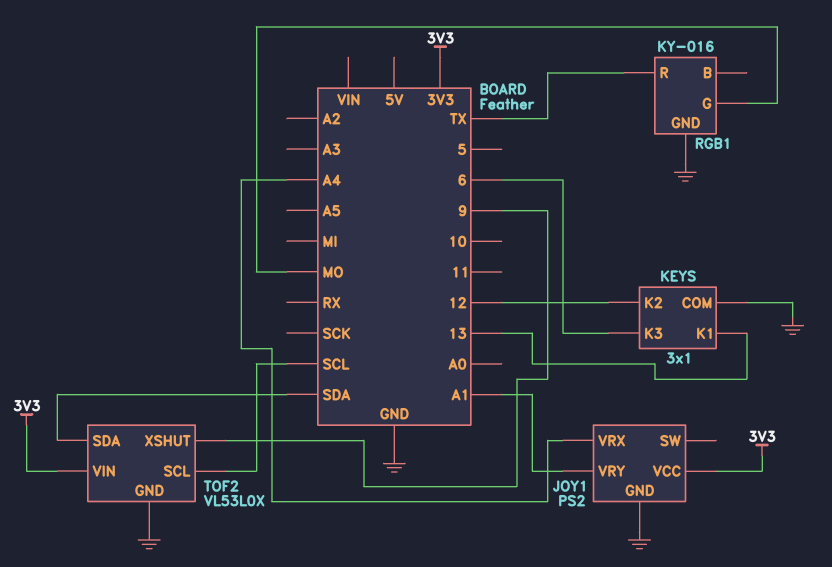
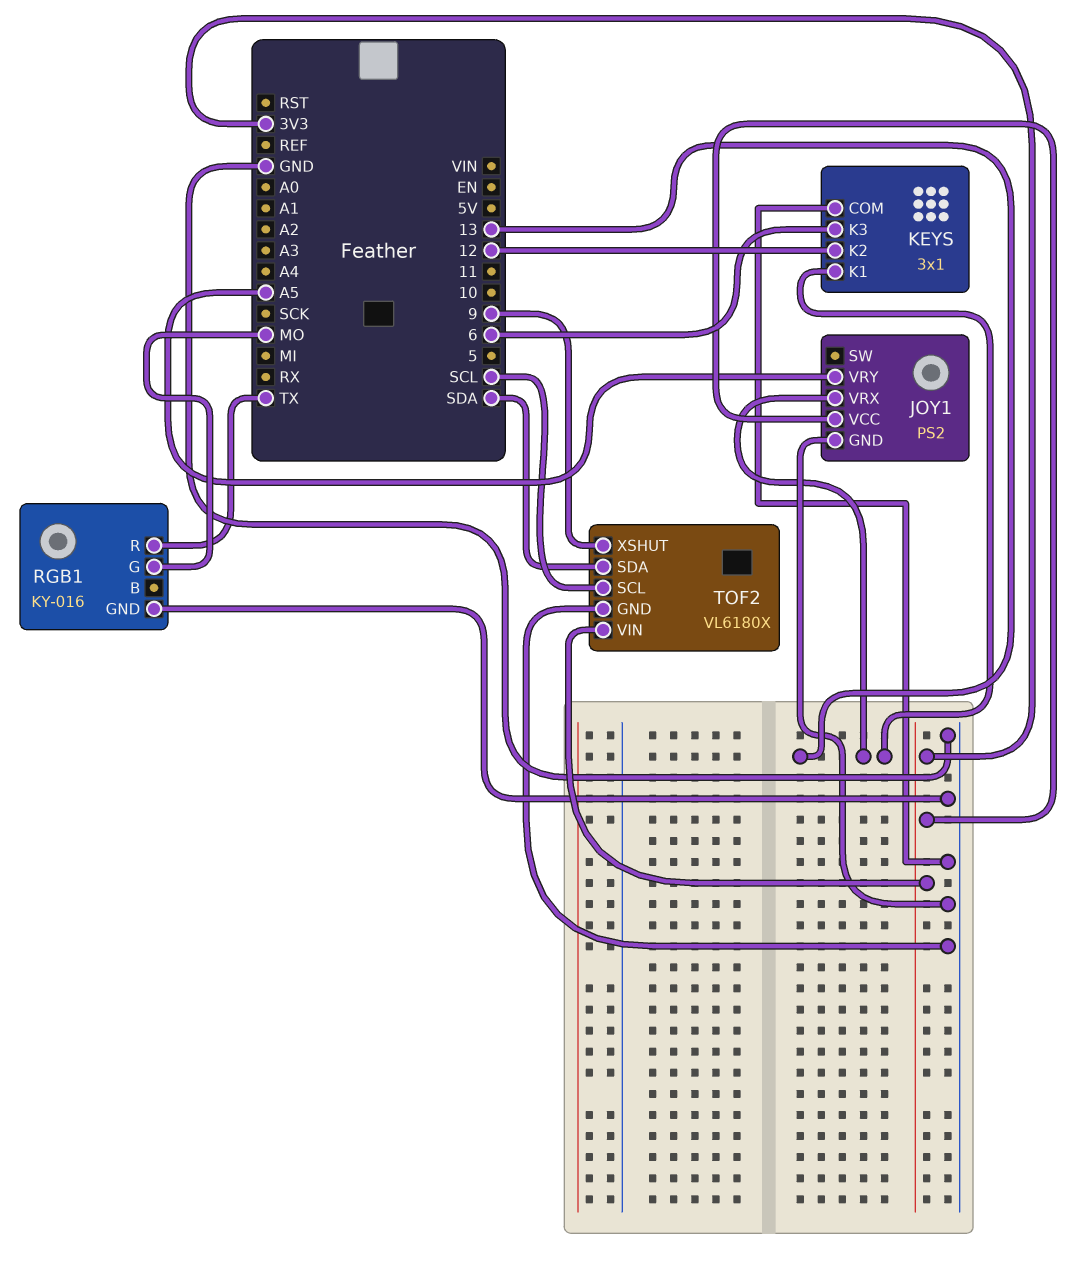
JOY1 pin VRX: A4 -> 13
JOY1 pin VRY: A1 -> A5
TOF2: VL53L0X -> VL6180X

